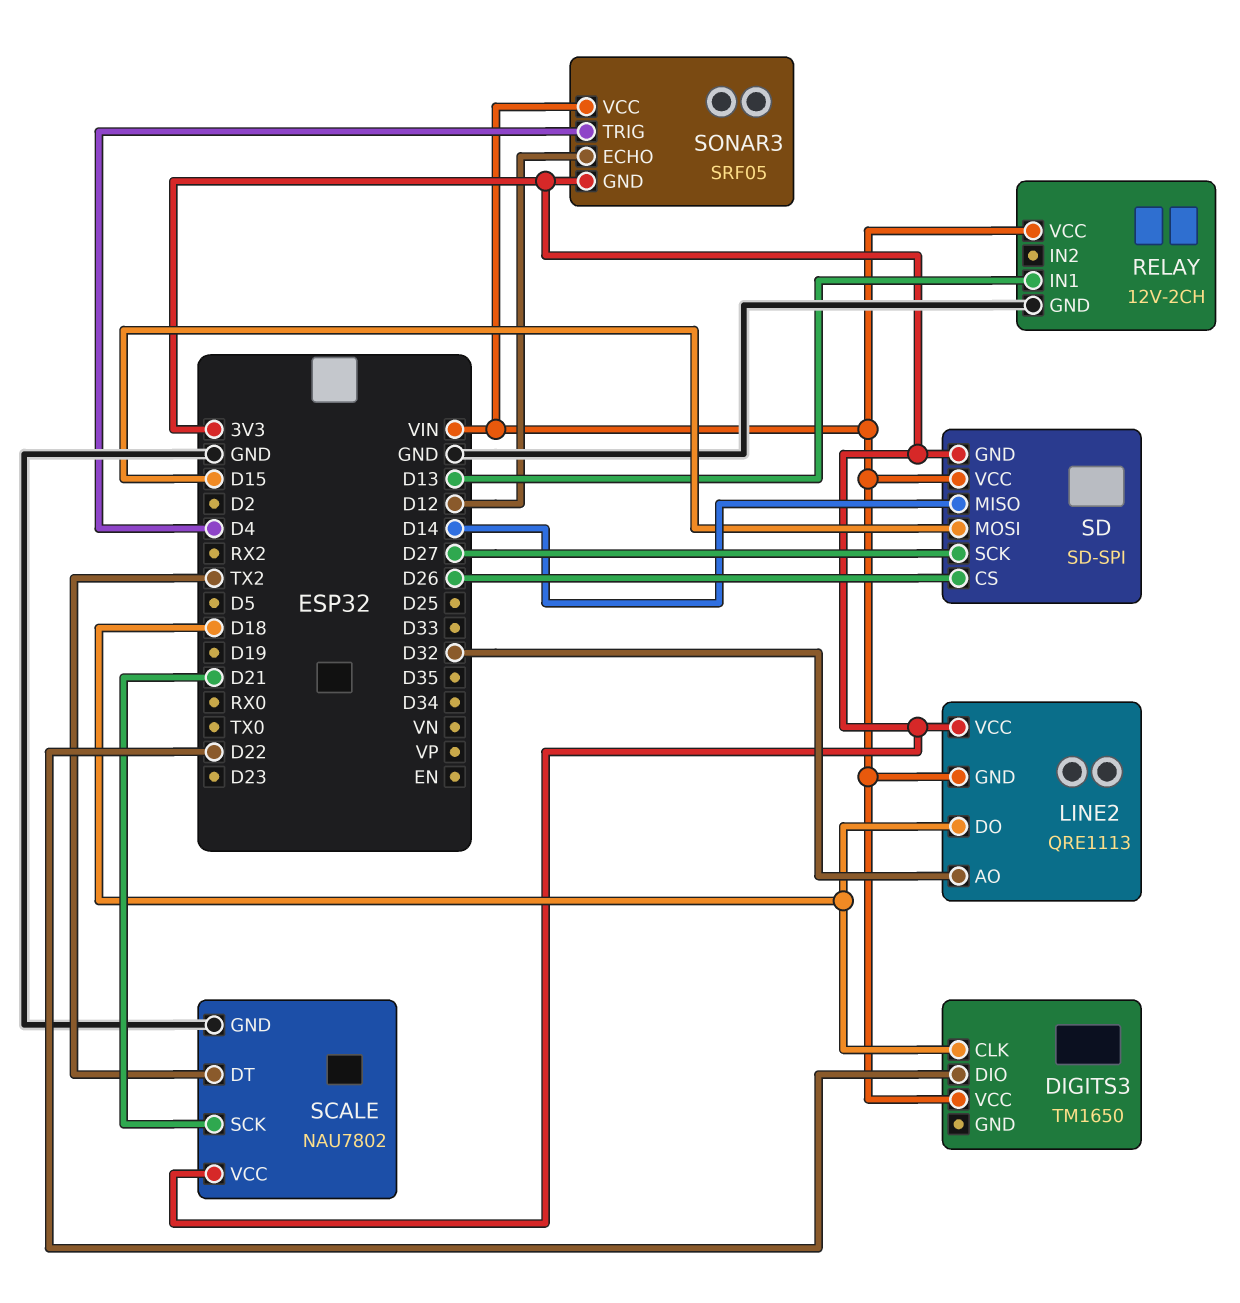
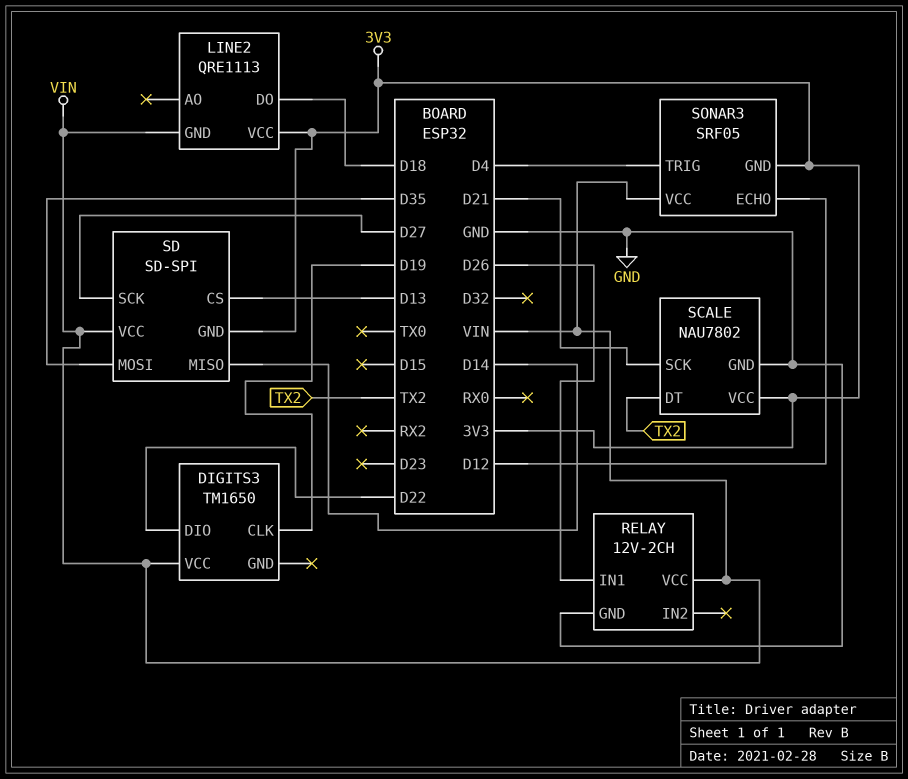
DIGITS3 pin CLK: D18 -> D19
LINE2 pin AO: D32 -> none
RELAY pin IN1: D13 -> D26
SD pin CS: D26 -> D13
SD pin MOSI: D15 -> D35

